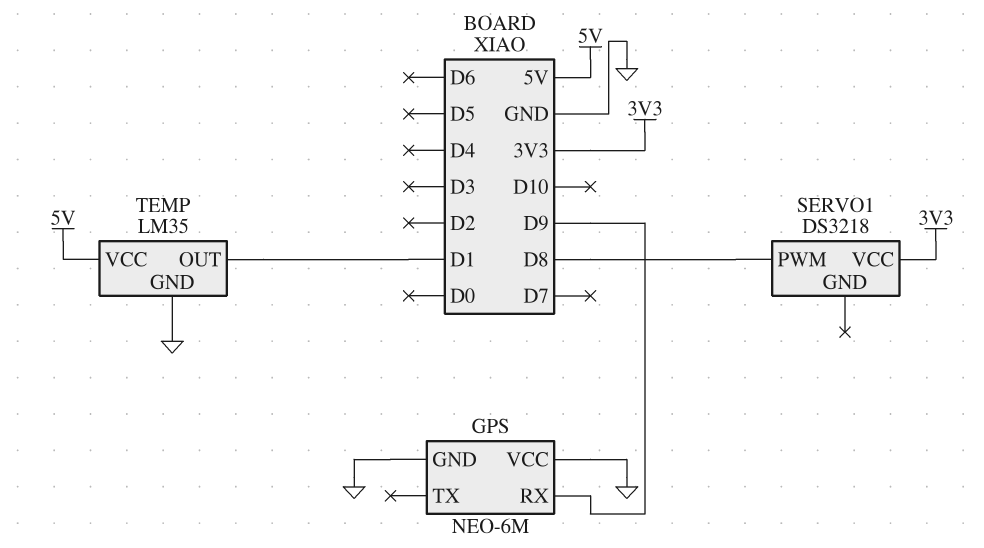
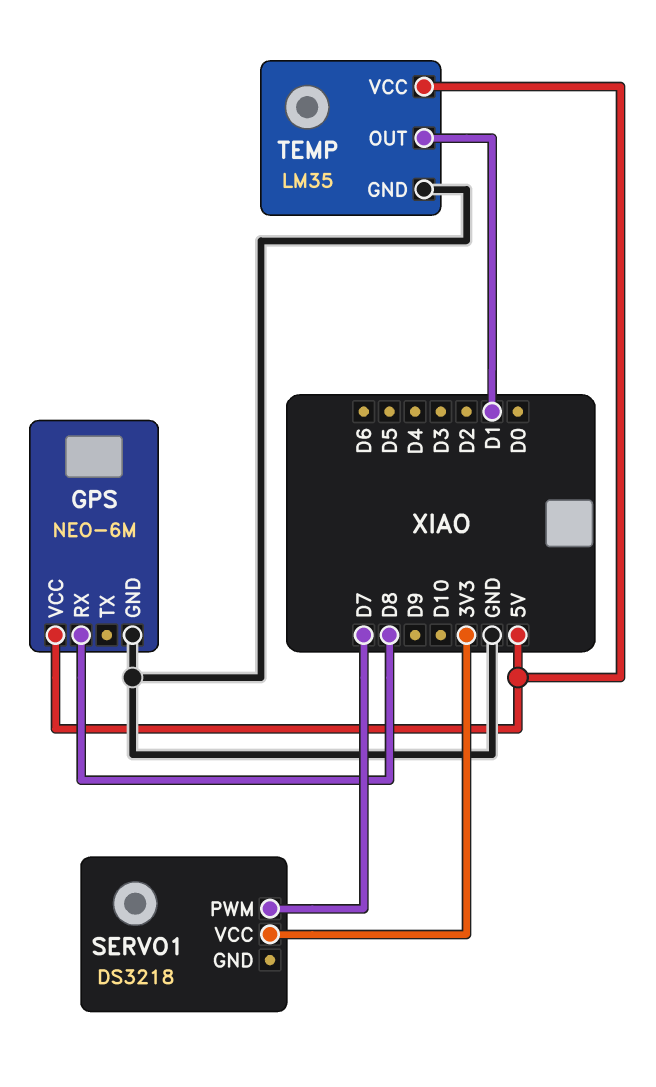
GPS pin RX: D9 -> D8
GPS pin VCC: GND -> 5V
SERVO1 pin PWM: D8 -> D7

